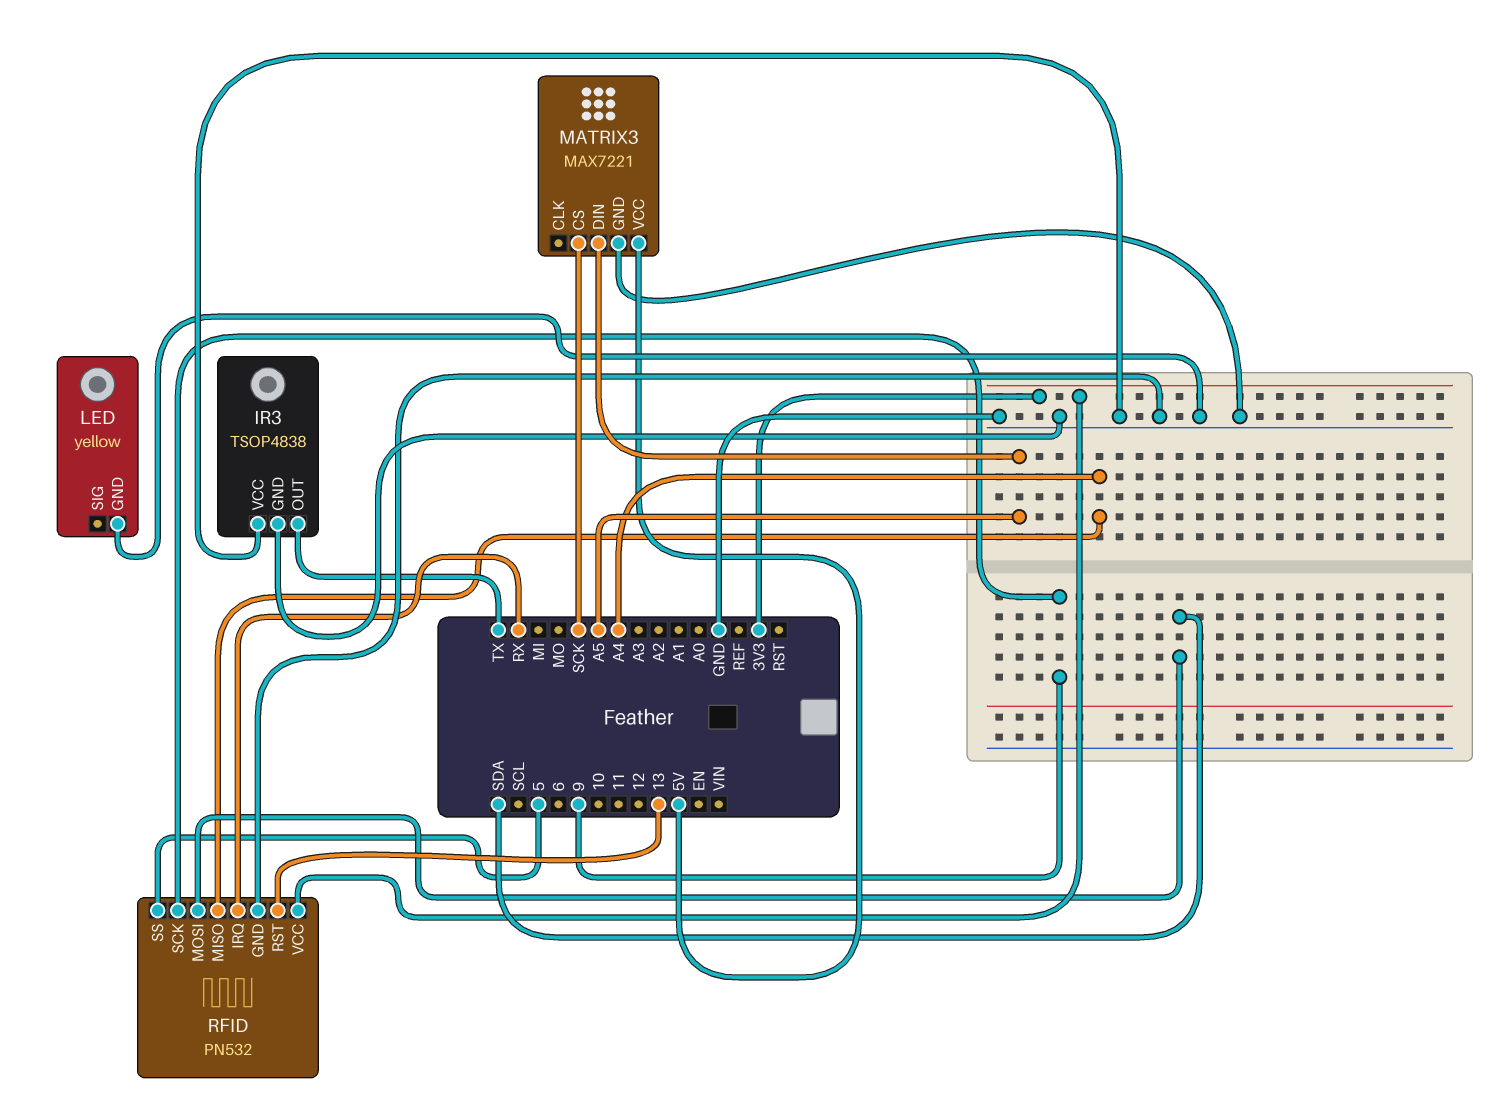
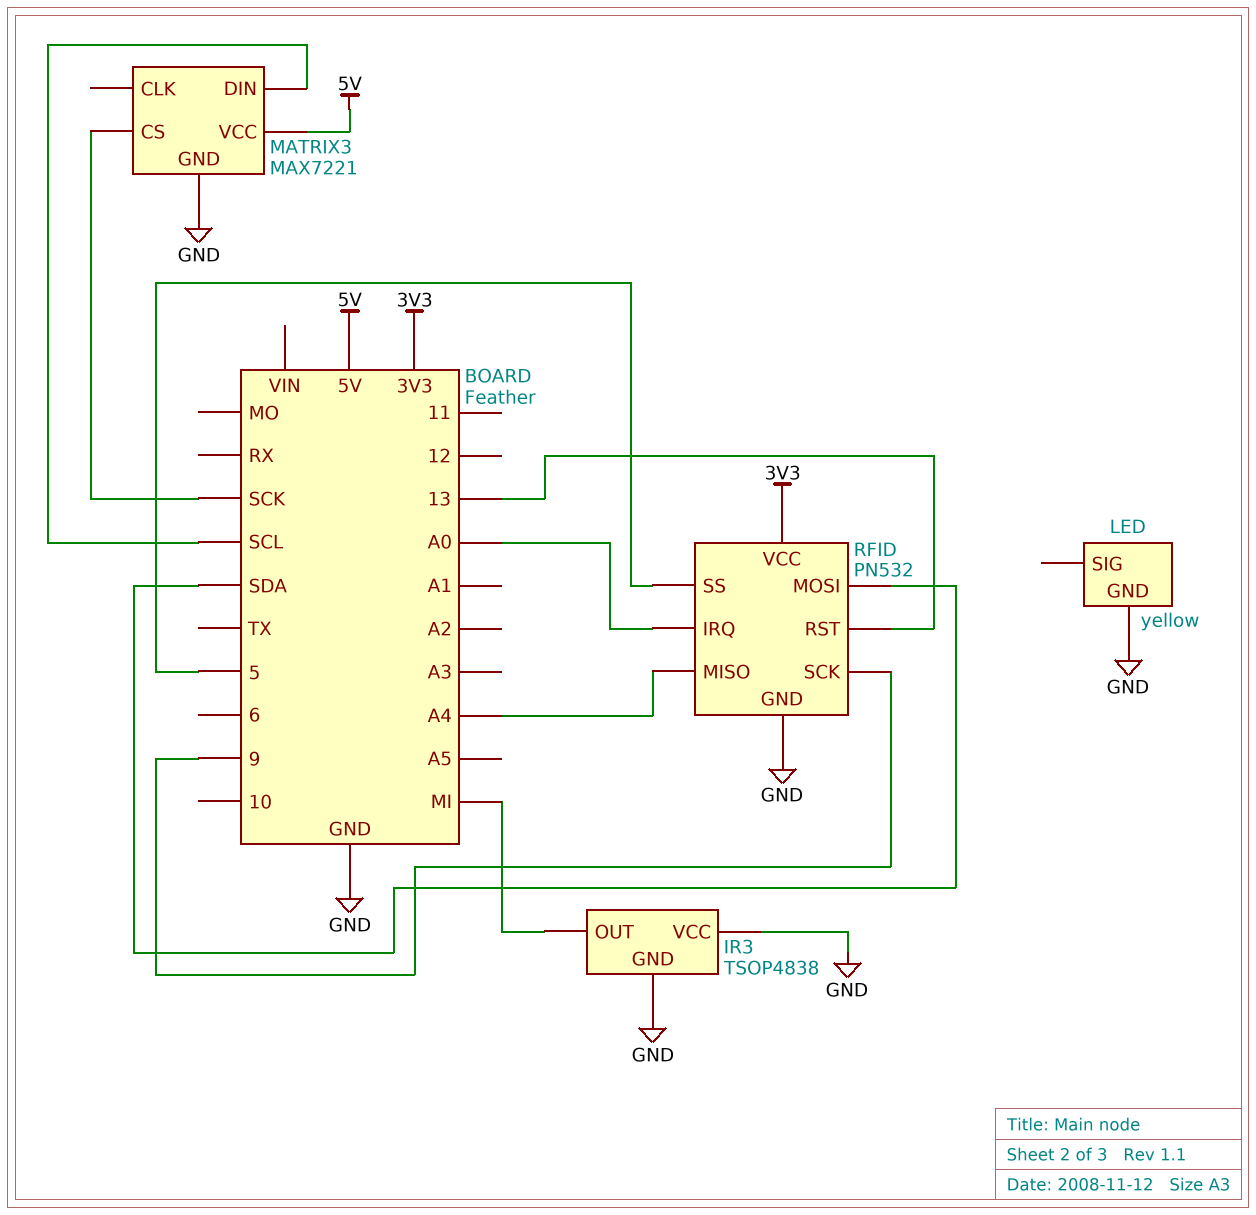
IR3 pin OUT: TX -> MI
MATRIX3 pin DIN: A5 -> SCL
RFID pin IRQ: RX -> A0

